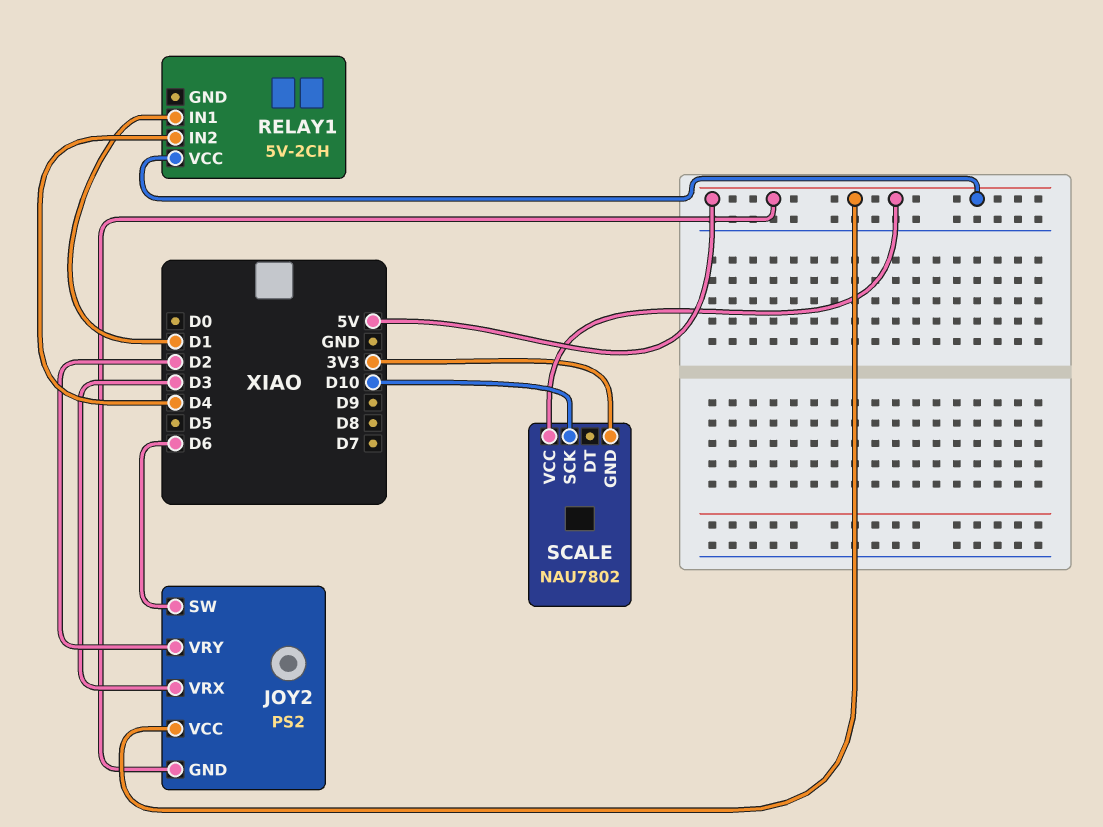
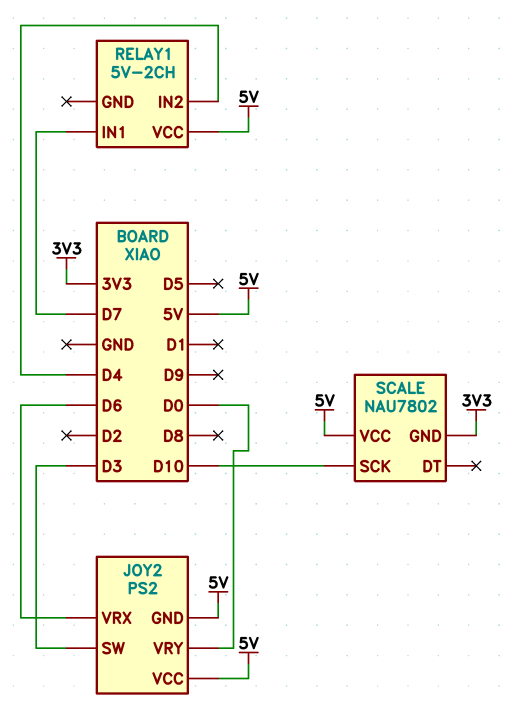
JOY2 pin SW: D6 -> D3
JOY2 pin VRX: D3 -> D6
JOY2 pin VRY: D2 -> D0
RELAY1 pin IN1: D1 -> D7

